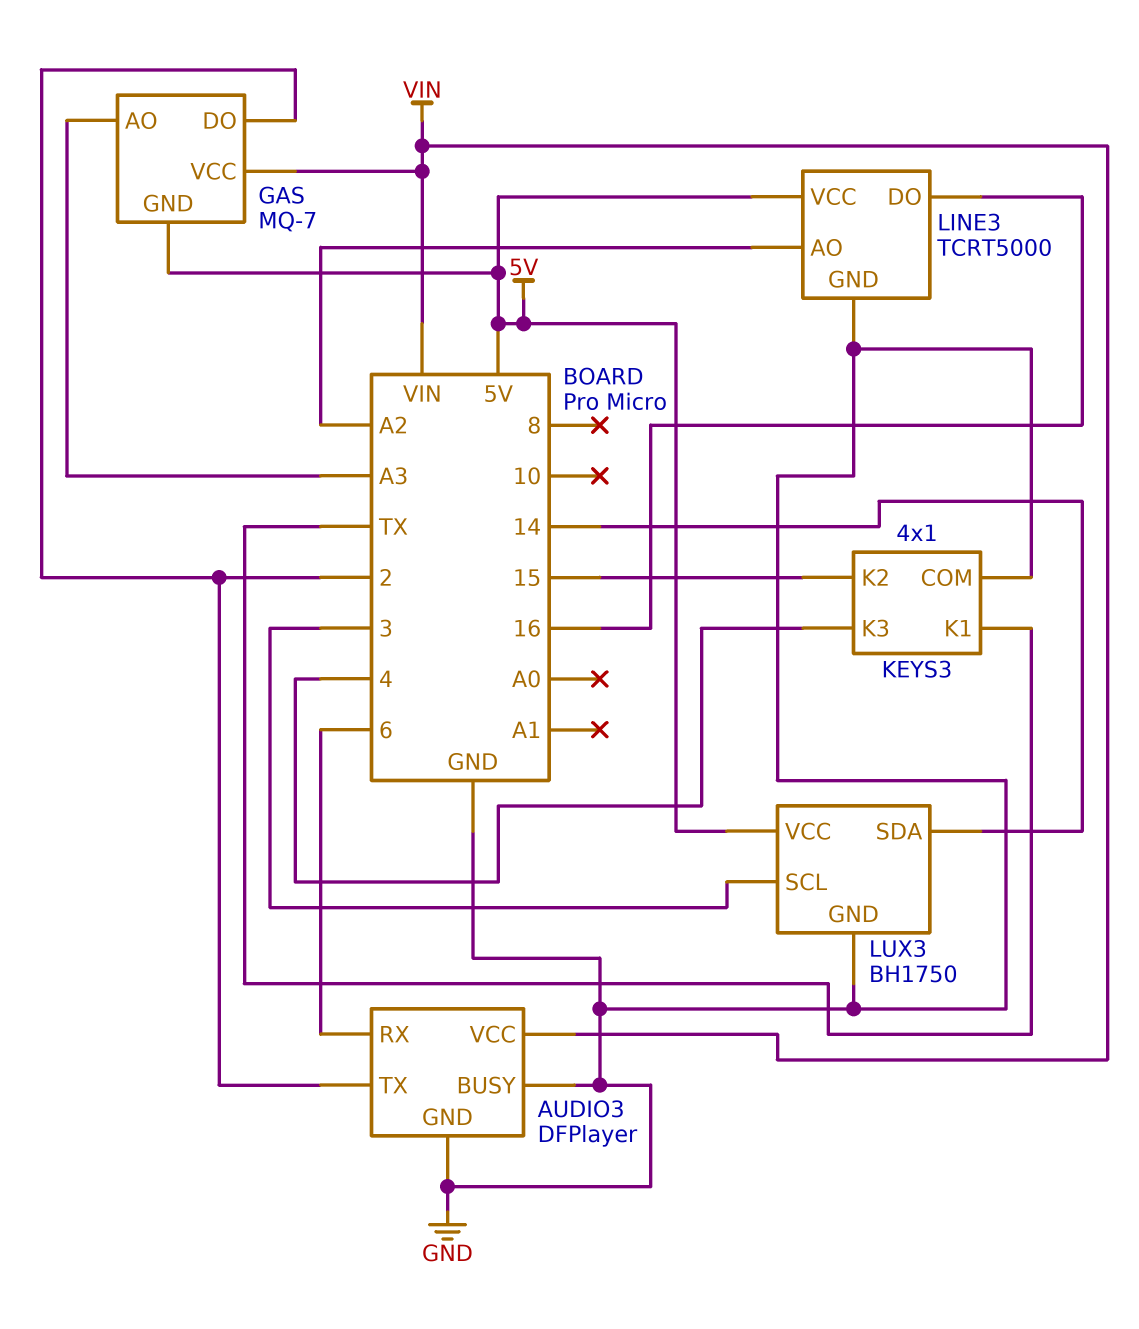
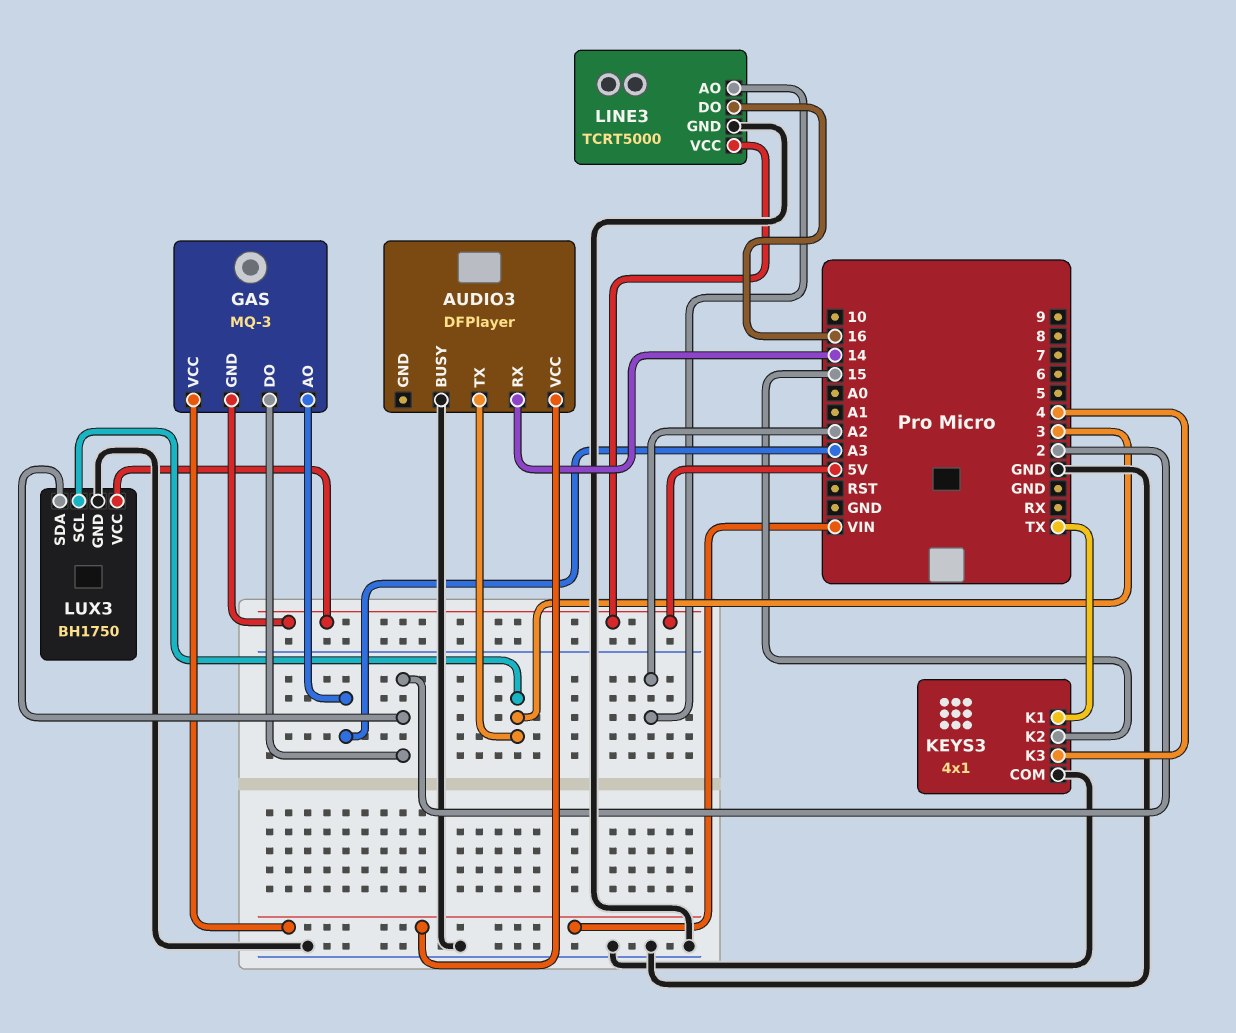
AUDIO3 pin GND: GND -> none
AUDIO3 pin RX: 6 -> 14
AUDIO3 pin TX: 2 -> 3
GAS: MQ-7 -> MQ-3
LUX3 pin SDA: 14 -> 2

